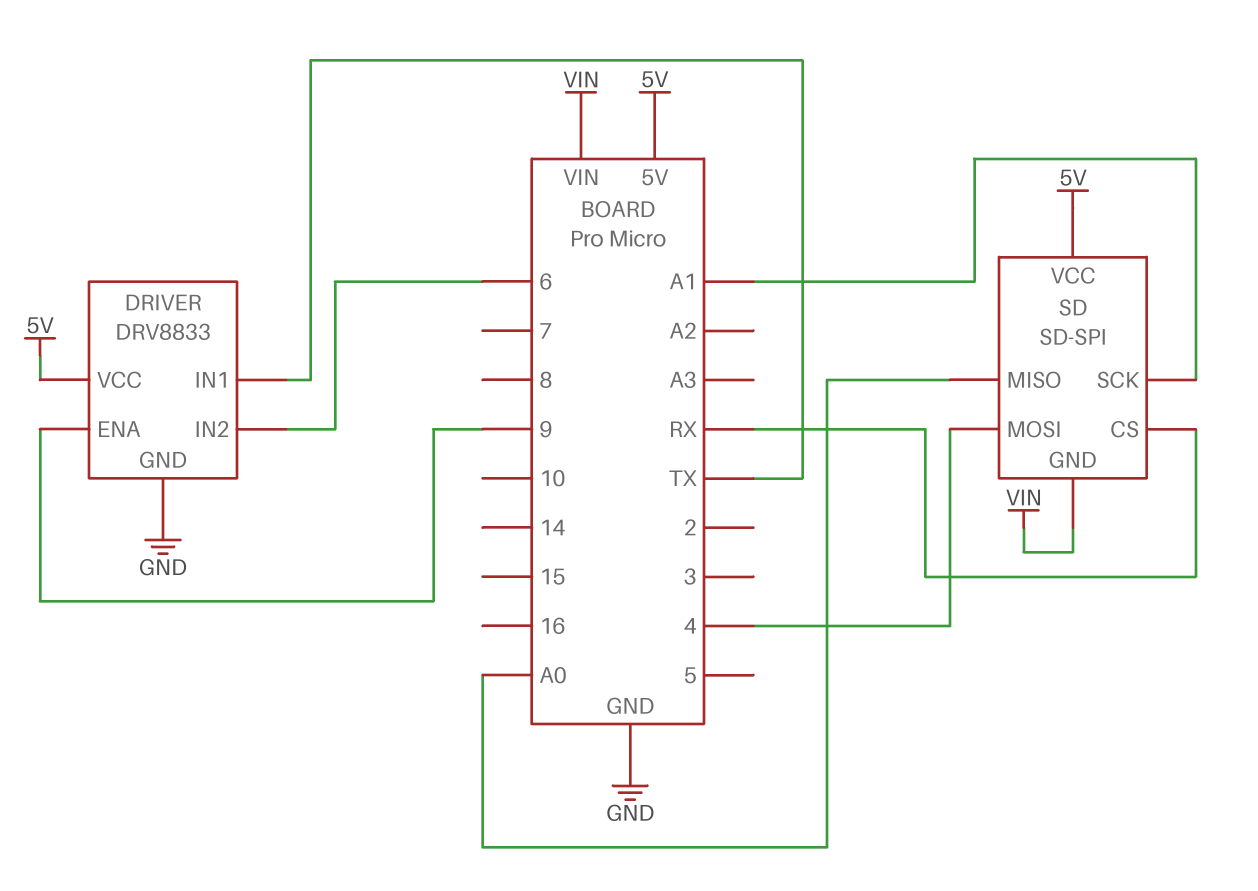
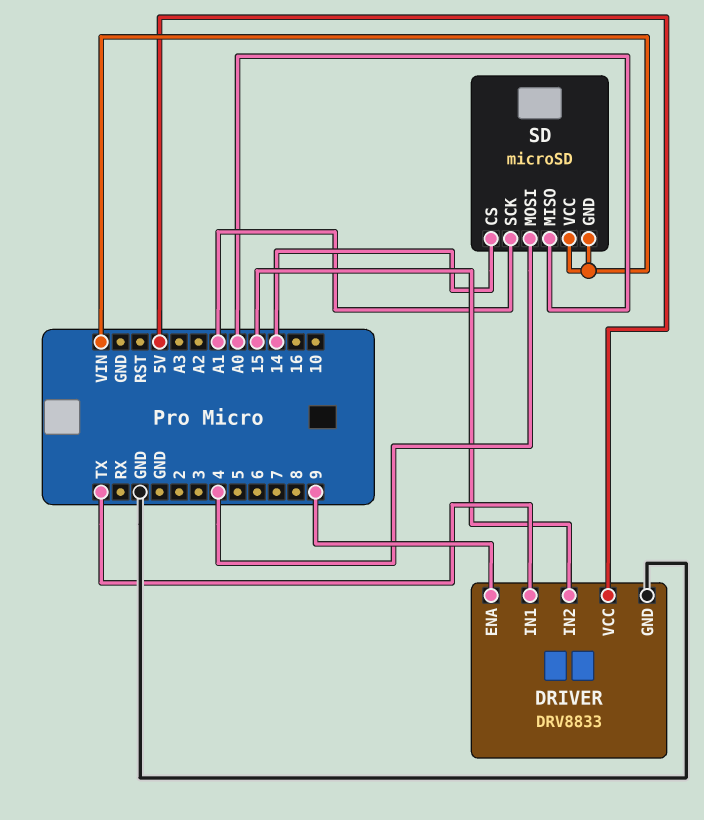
DRIVER pin IN2: 6 -> 15
SD: SD-SPI -> microSD
SD pin CS: RX -> 14
SD pin VCC: 5V -> VIN

